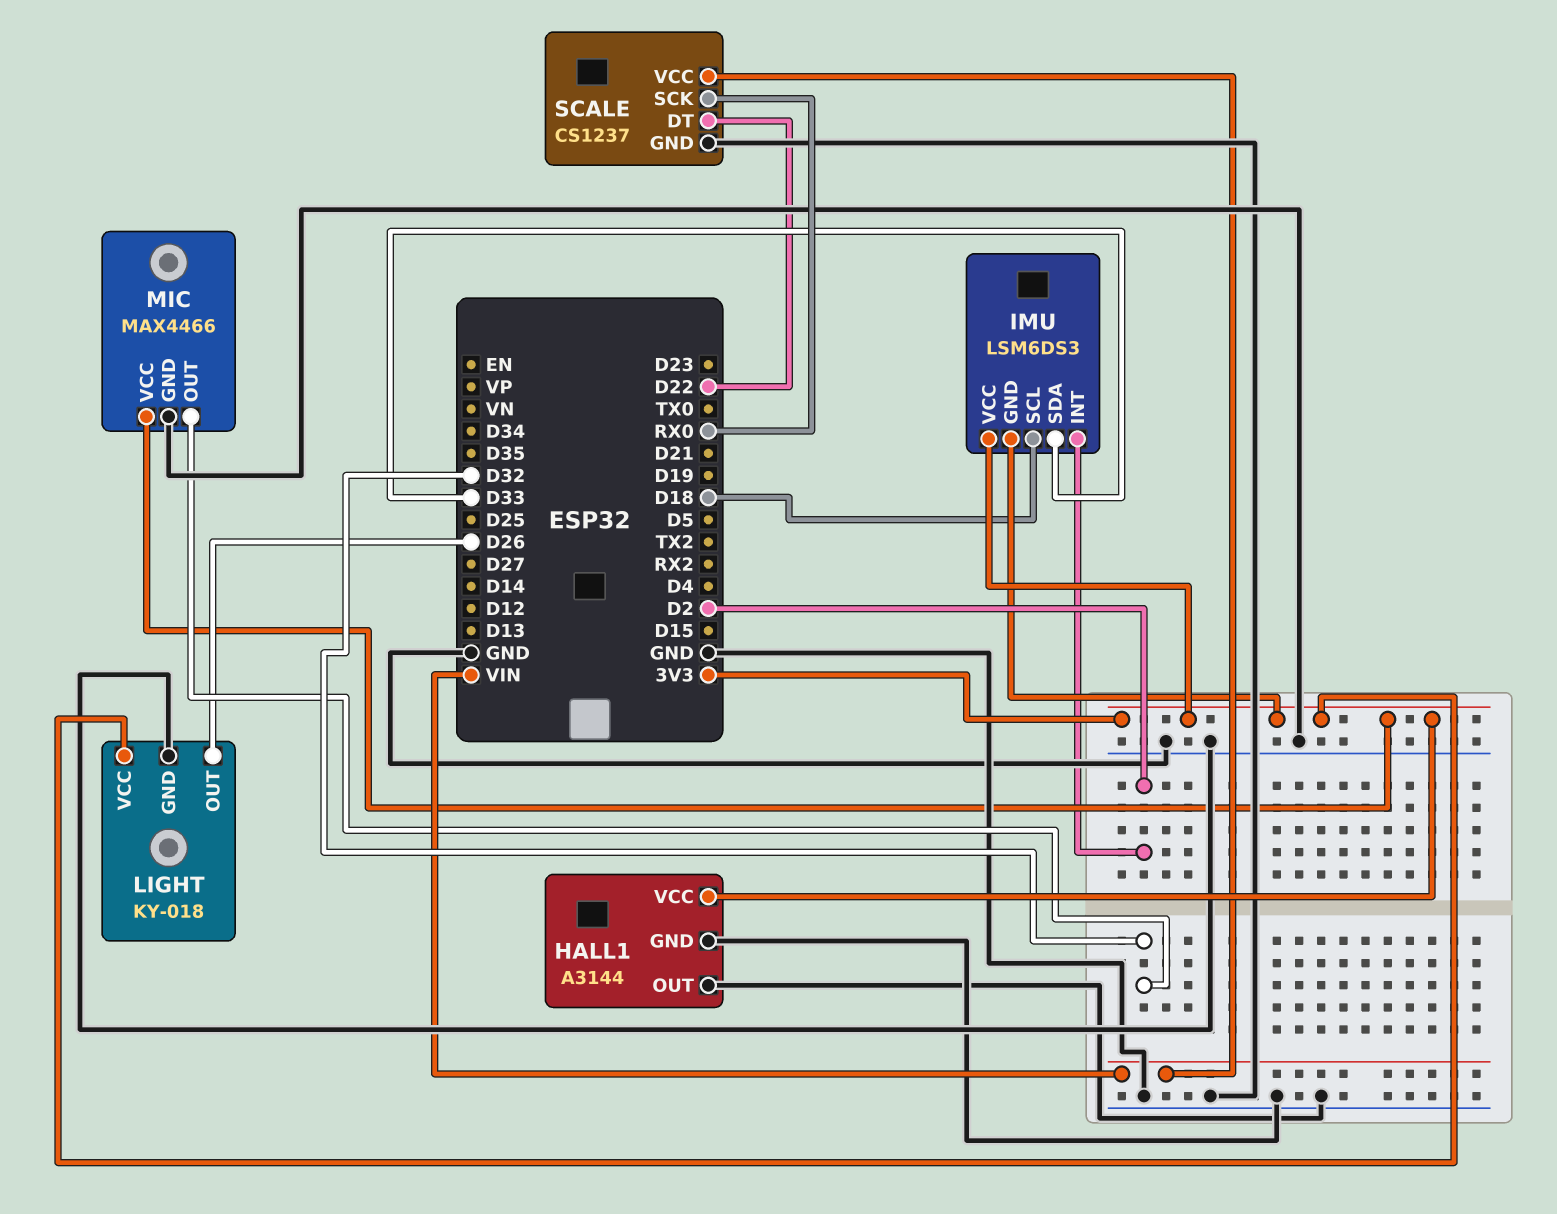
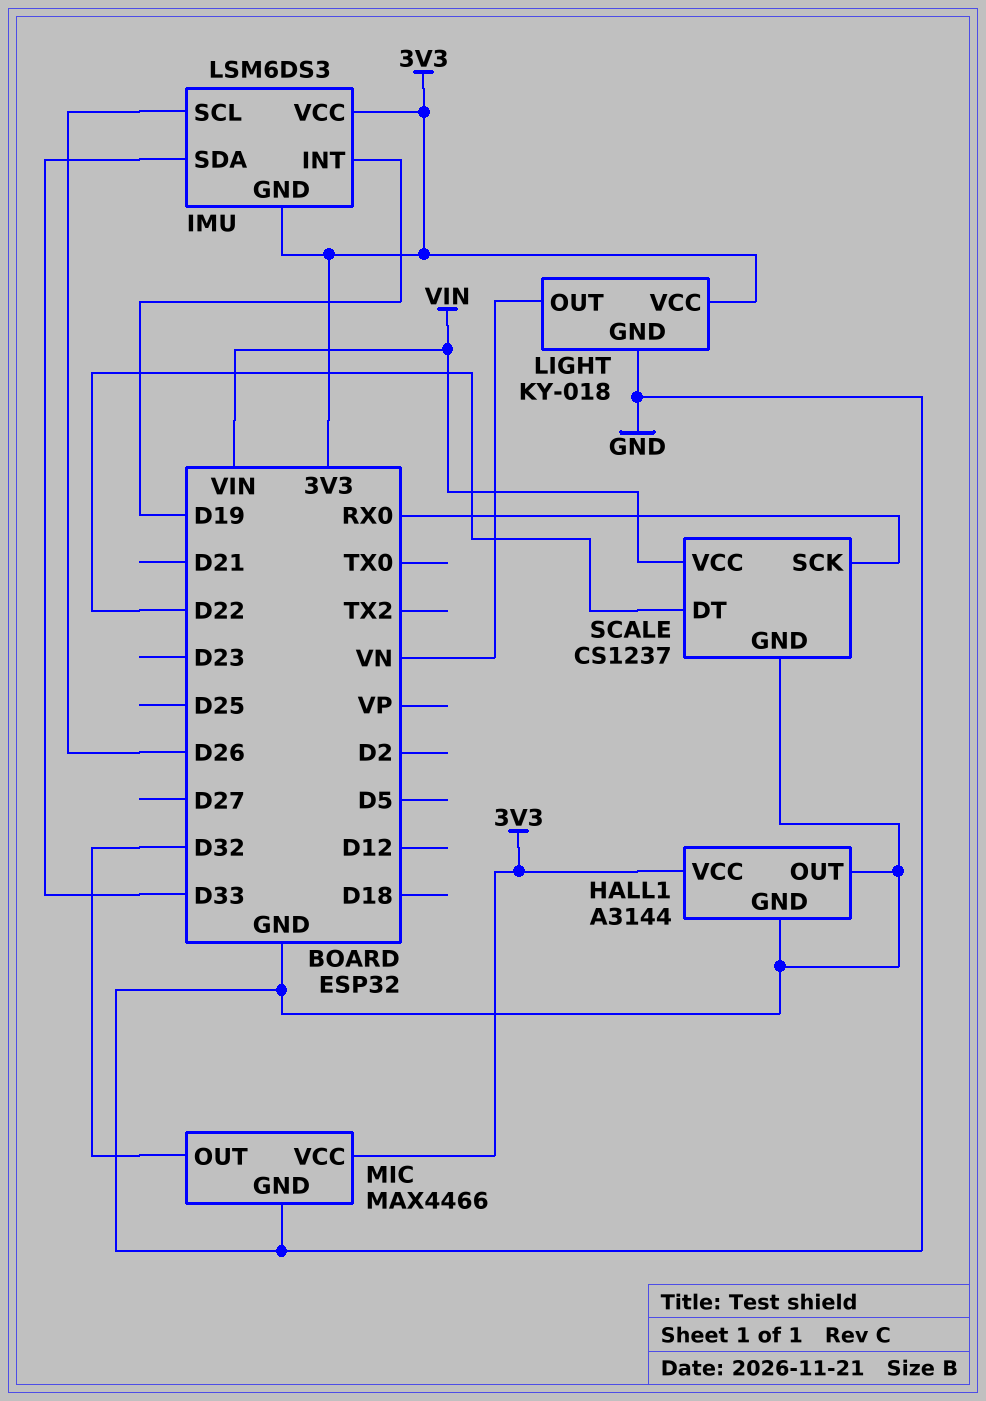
IMU pin INT: D2 -> D19
IMU pin SCL: D18 -> D26
LIGHT pin OUT: D26 -> VN

